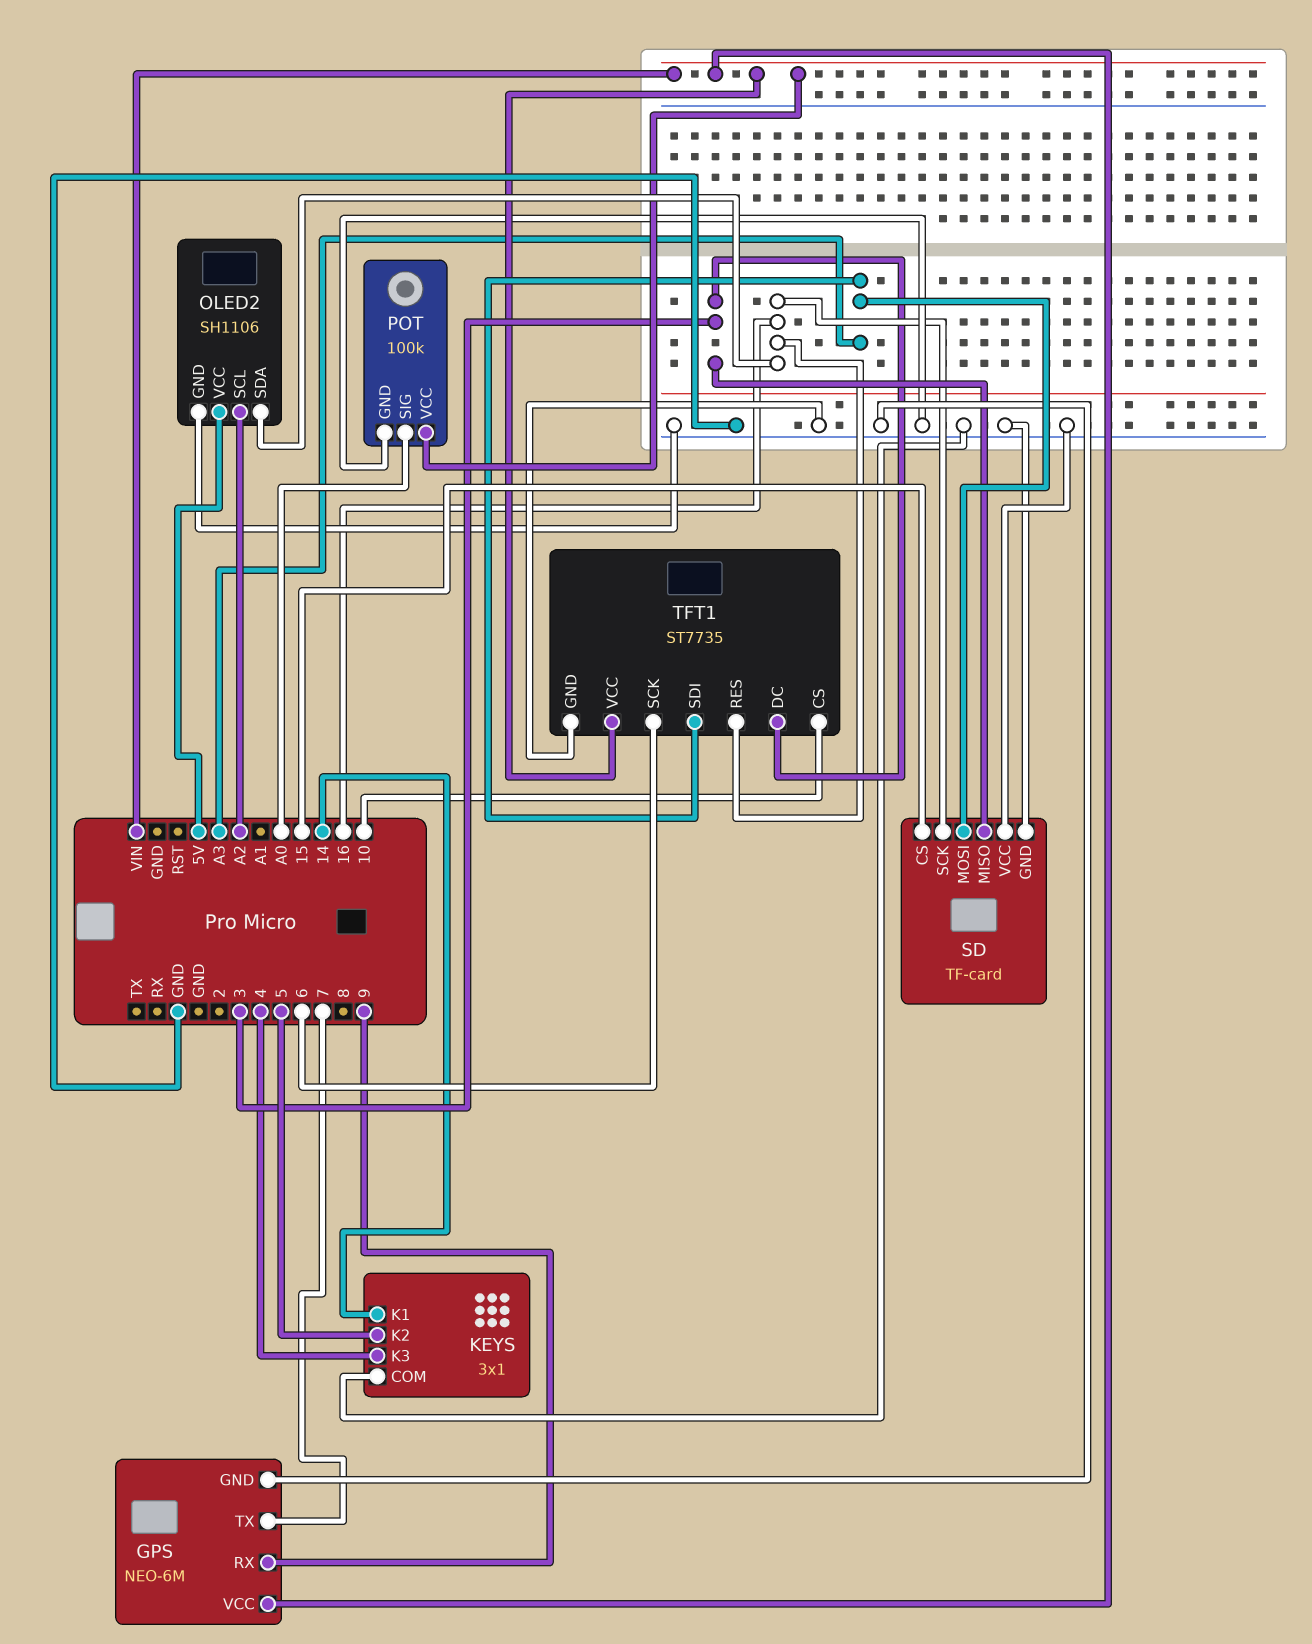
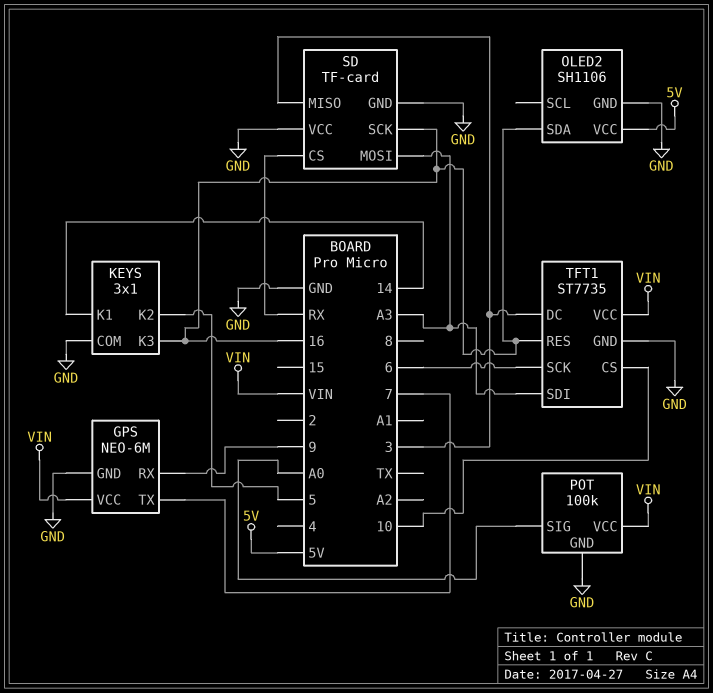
KEYS pin K3: 4 -> 16
OLED2 pin SCL: A2 -> none
SD pin CS: 15 -> RX

